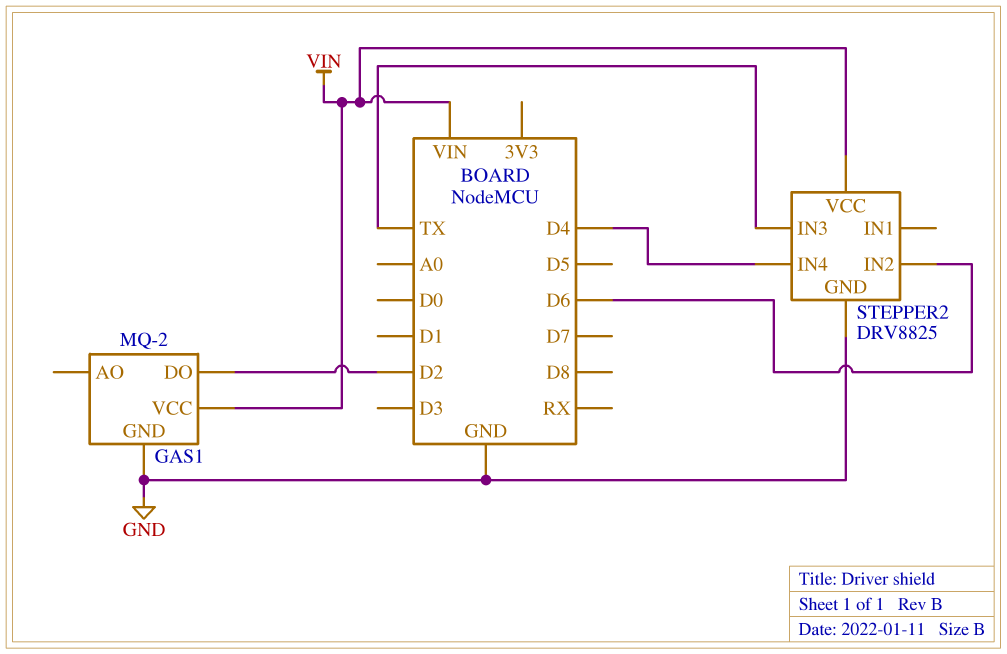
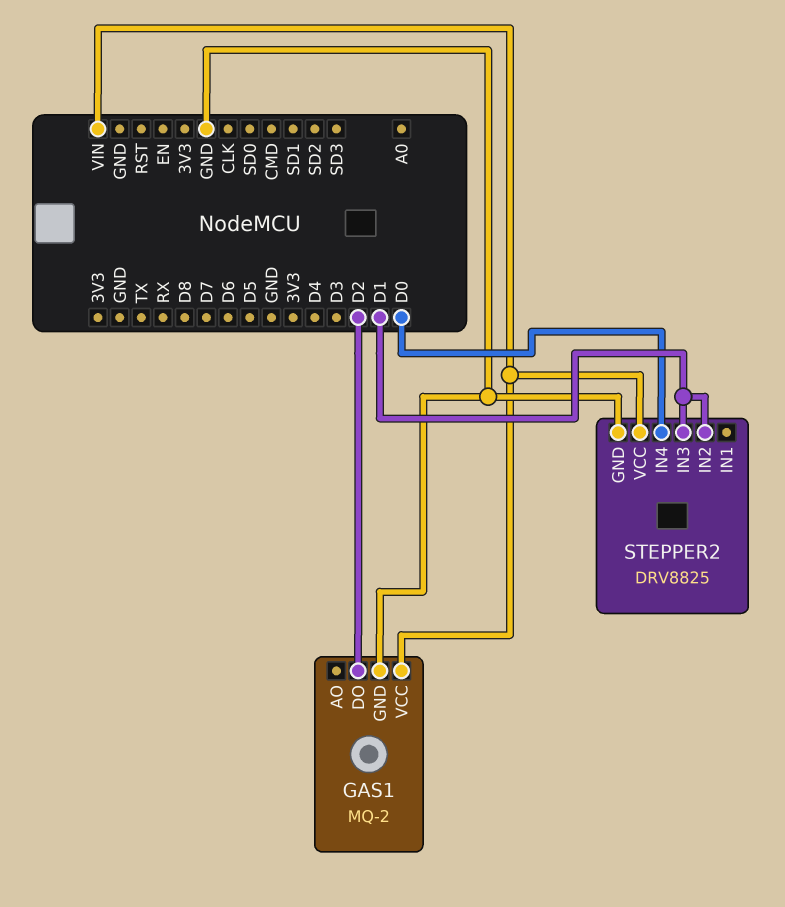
STEPPER2 pin IN2: D6 -> D1
STEPPER2 pin IN3: TX -> D1
STEPPER2 pin IN4: D4 -> D0

